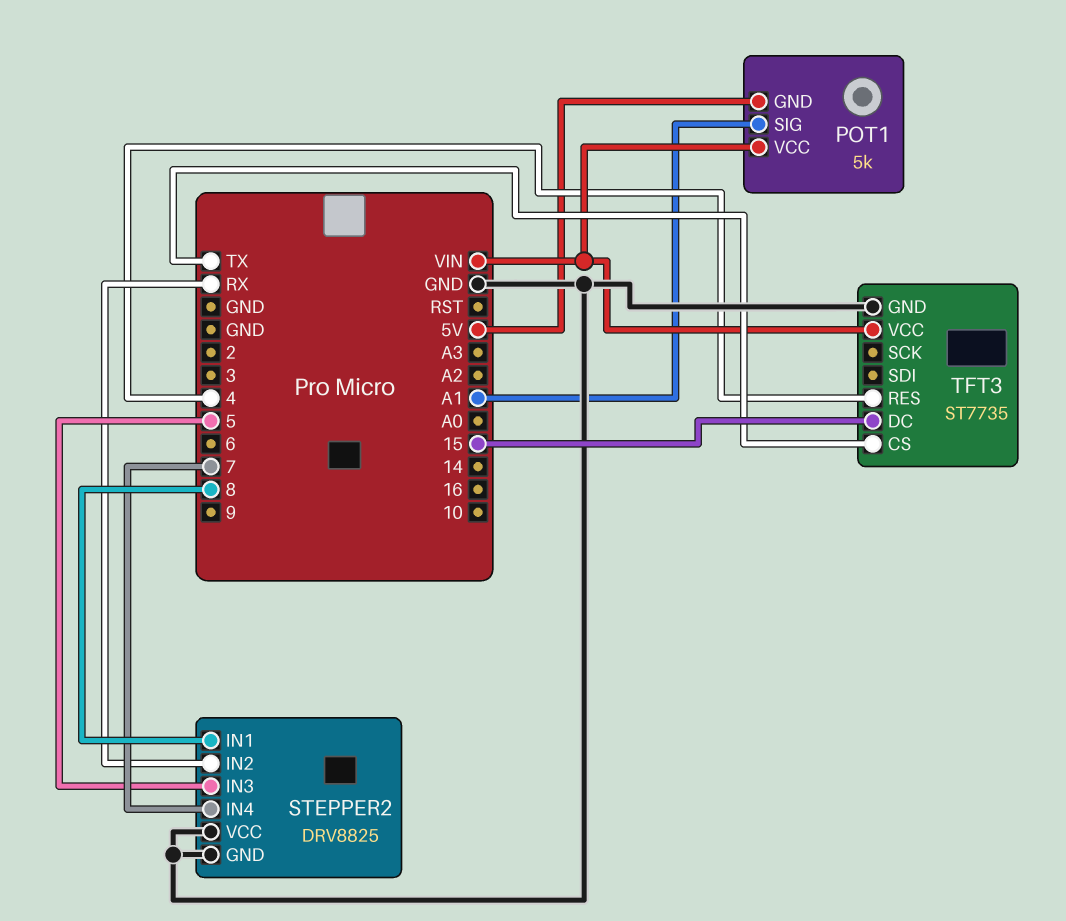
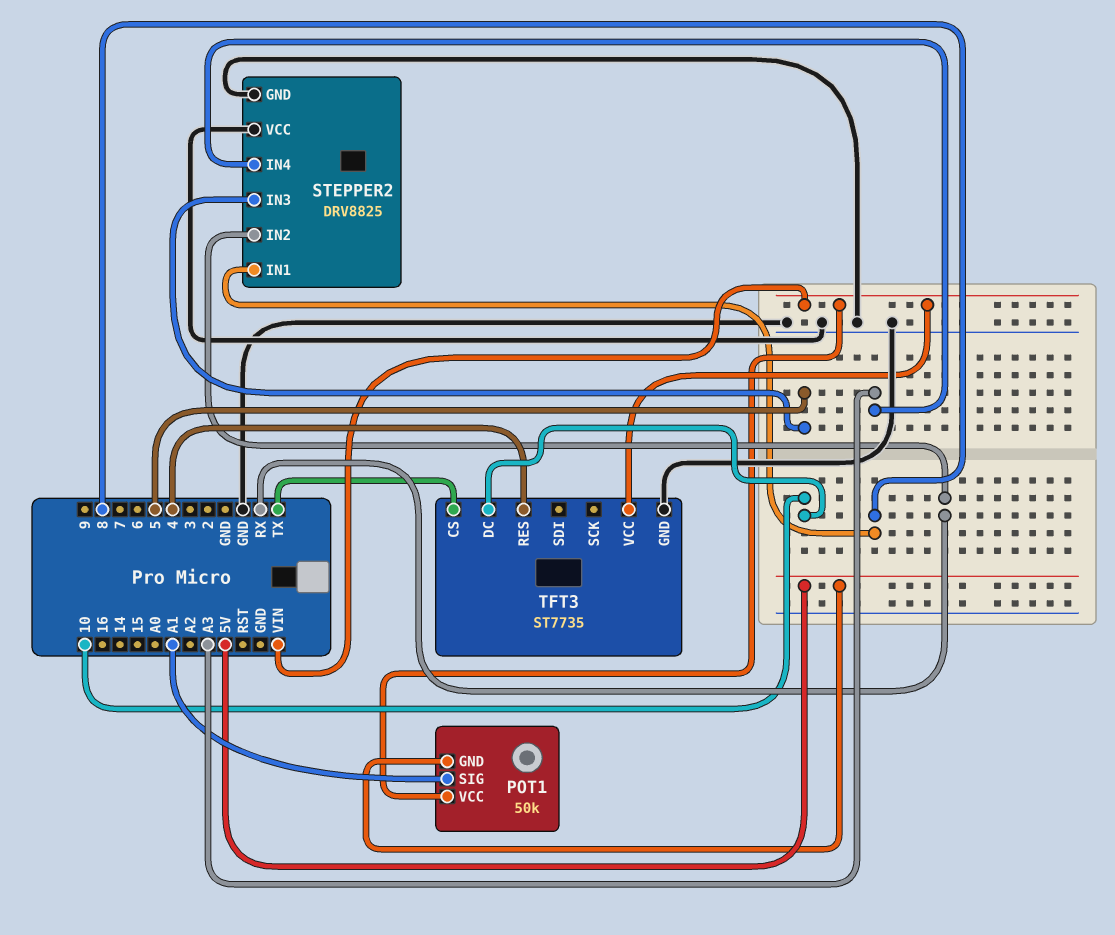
POT1: 5k -> 50k
STEPPER2 pin IN4: 7 -> A3
TFT3 pin DC: 15 -> 10

